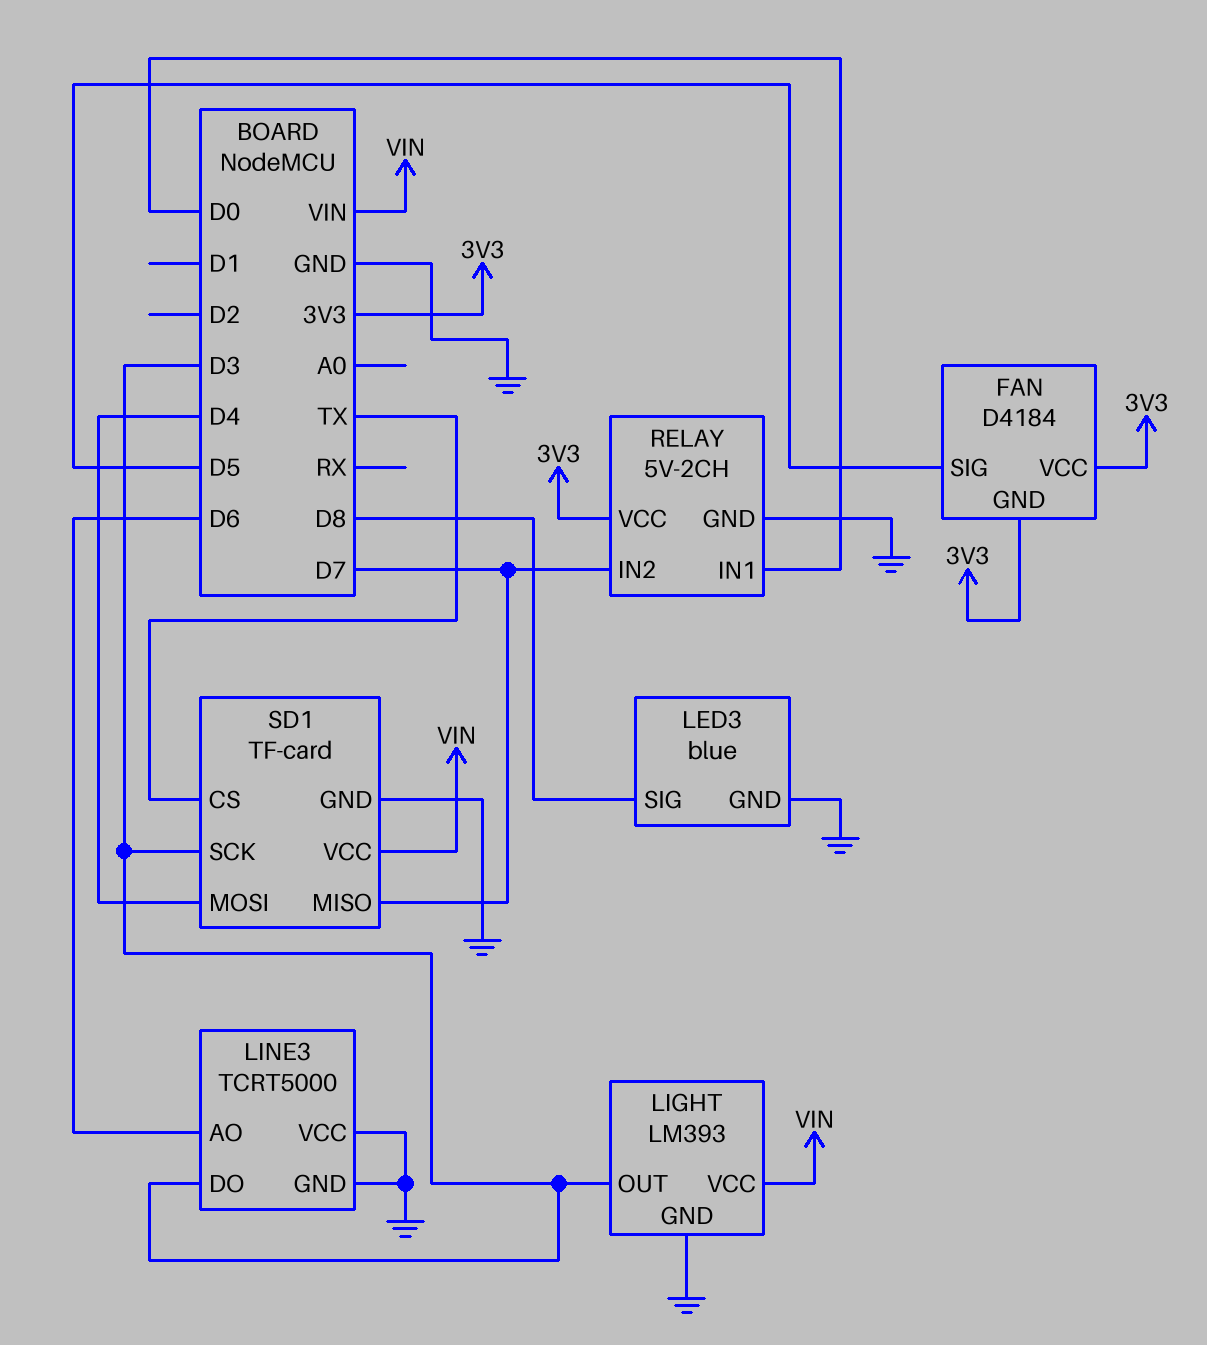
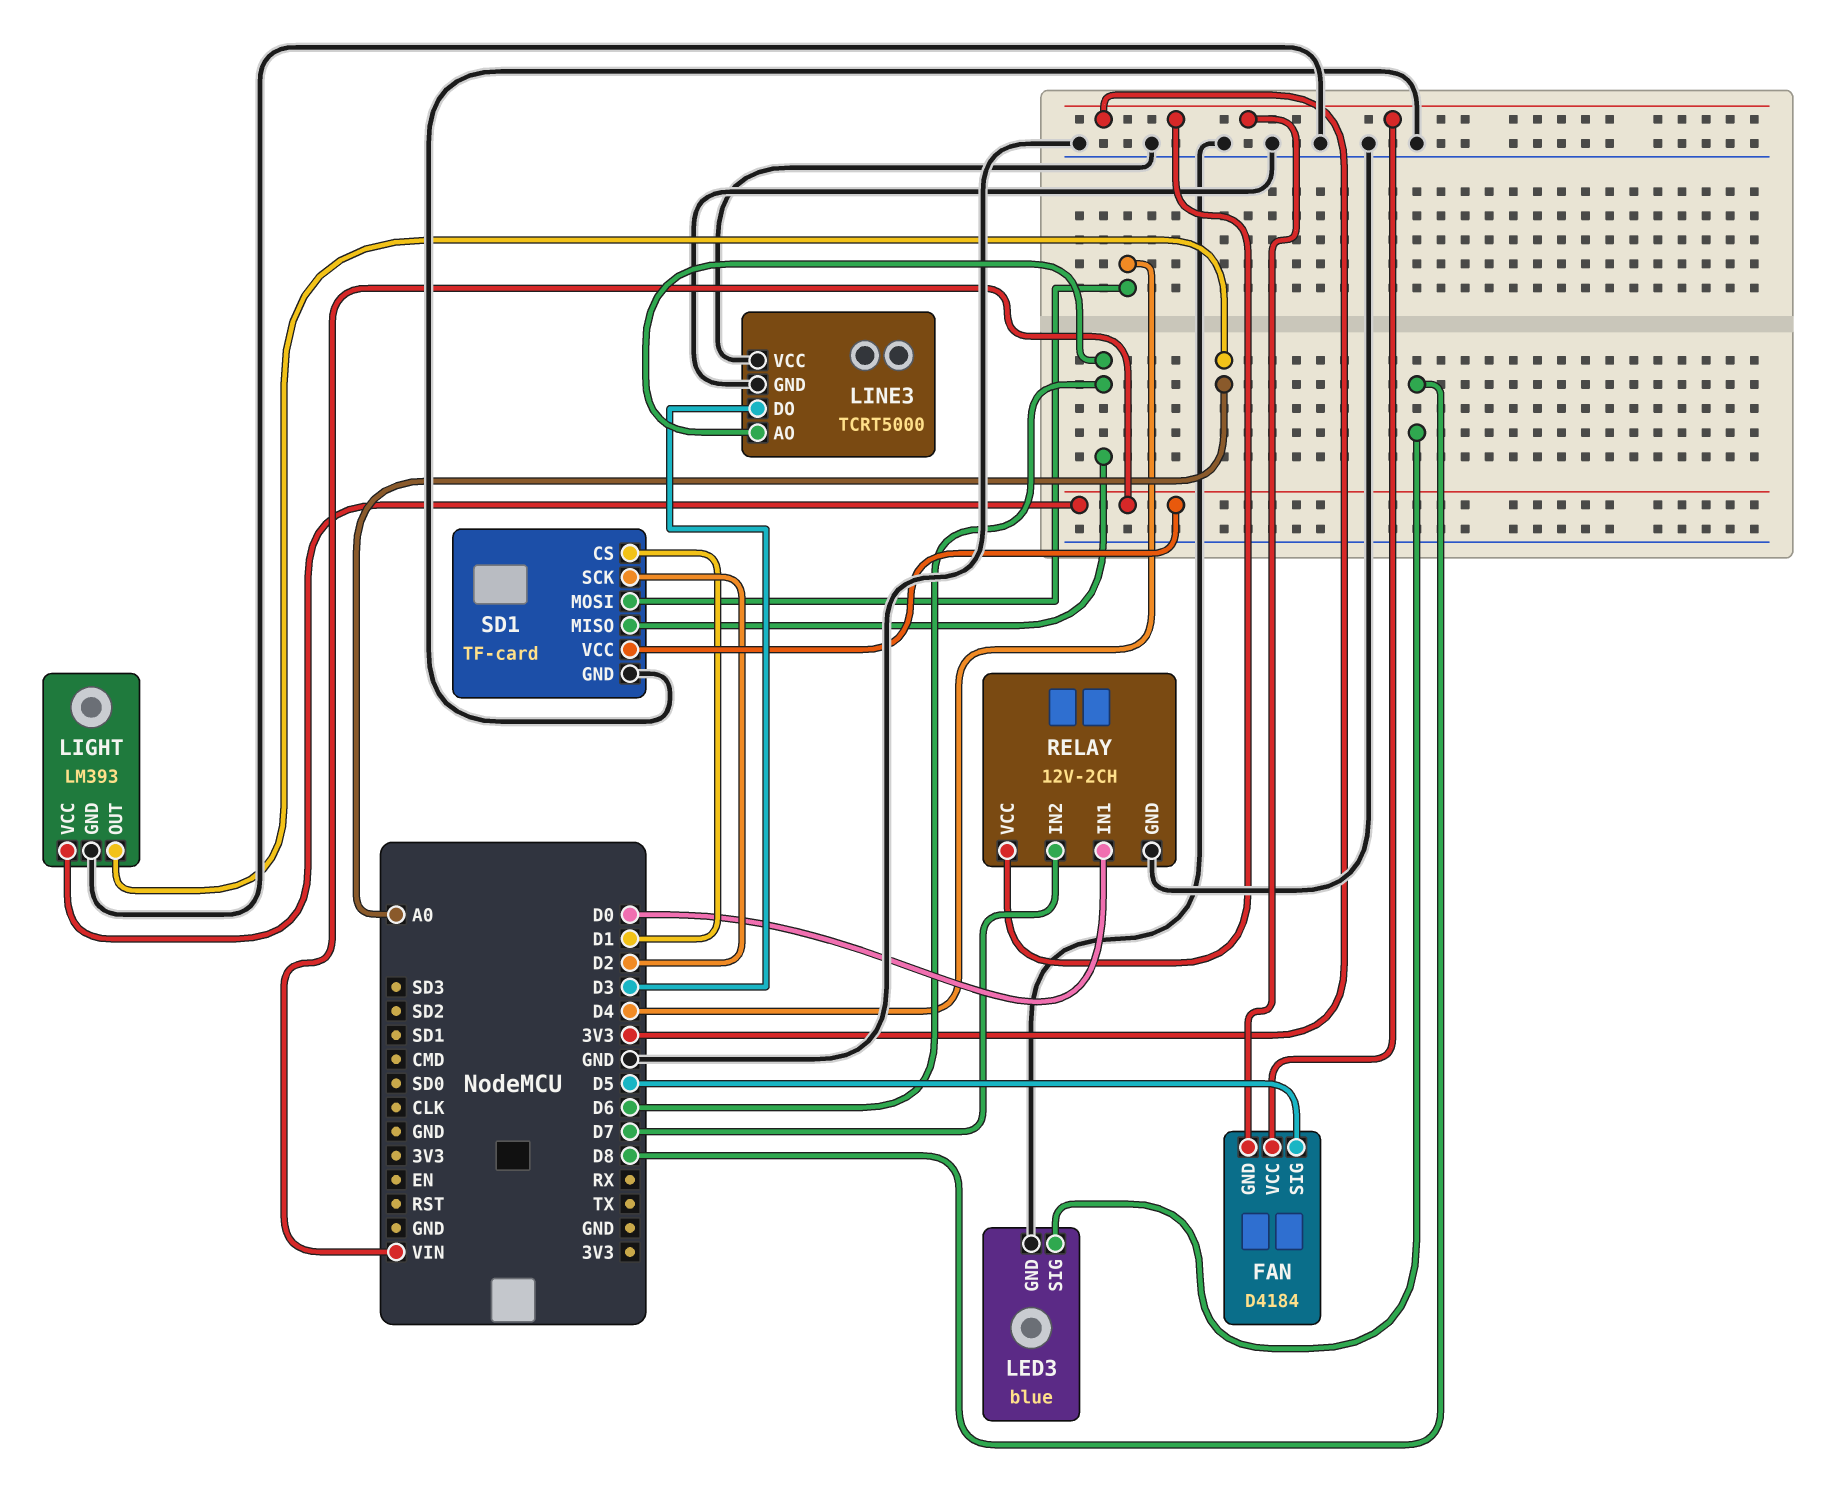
LIGHT pin OUT: D3 -> A0
RELAY: 5V-2CH -> 12V-2CH
SD1 pin CS: TX -> D1
SD1 pin MISO: D7 -> D6
SD1 pin SCK: D3 -> D2

